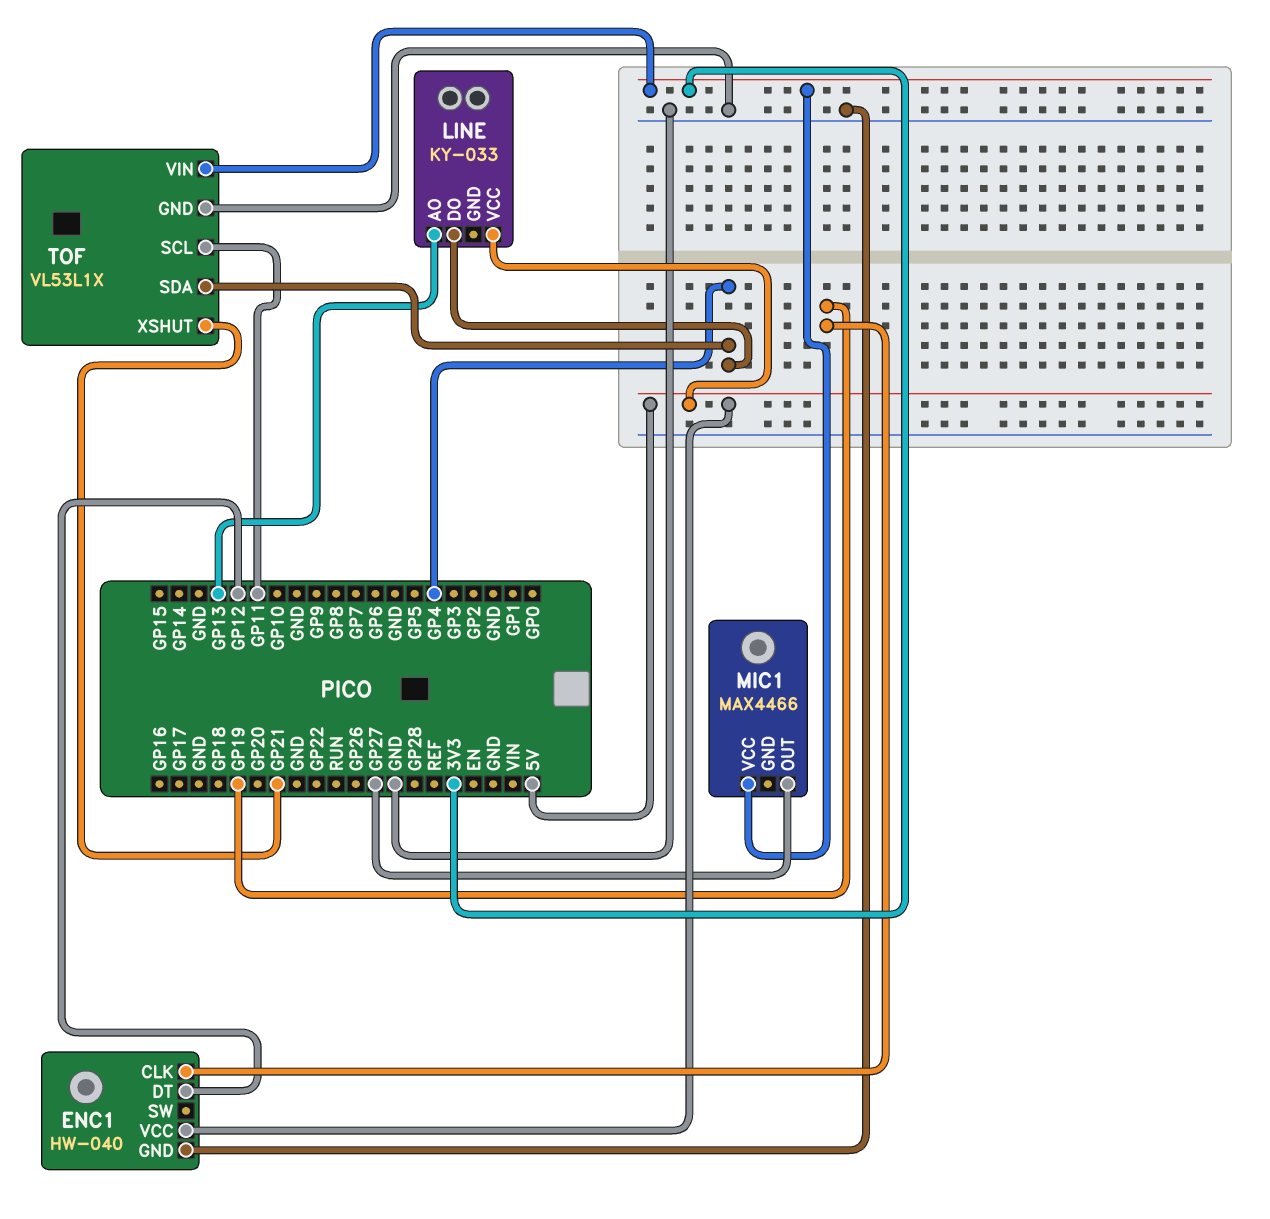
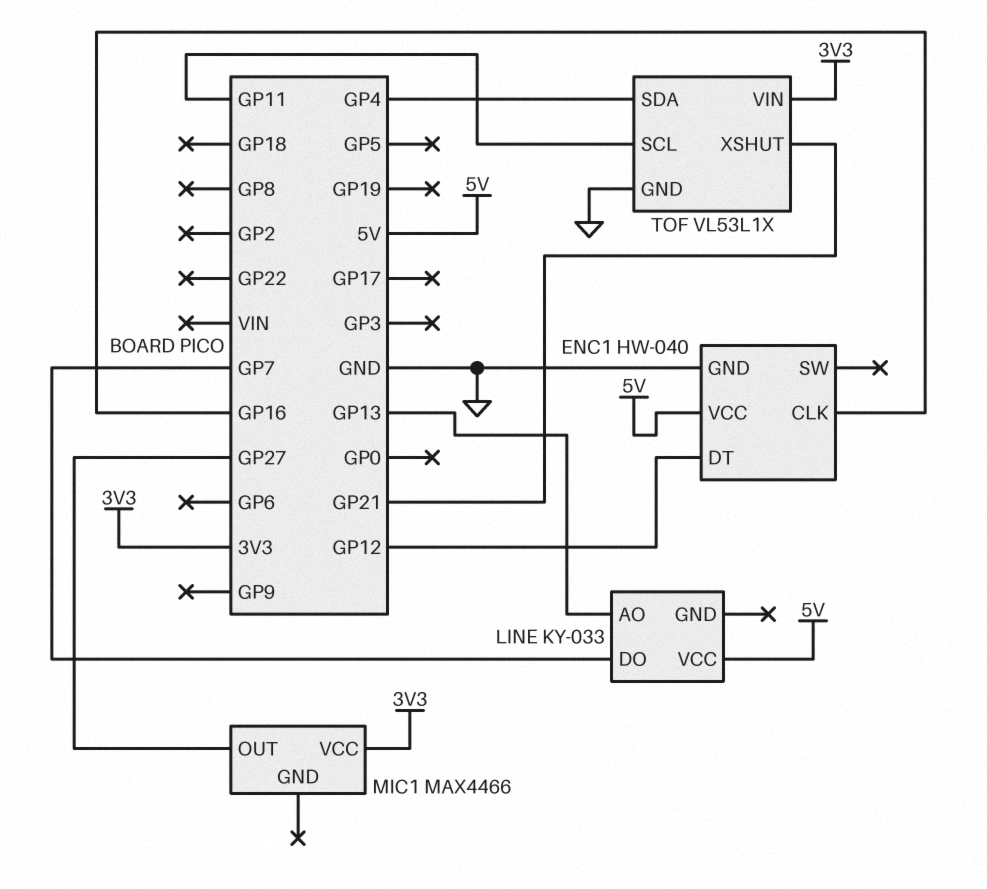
ENC1 pin CLK: GP19 -> GP16
LINE pin DO: GP4 -> GP7

